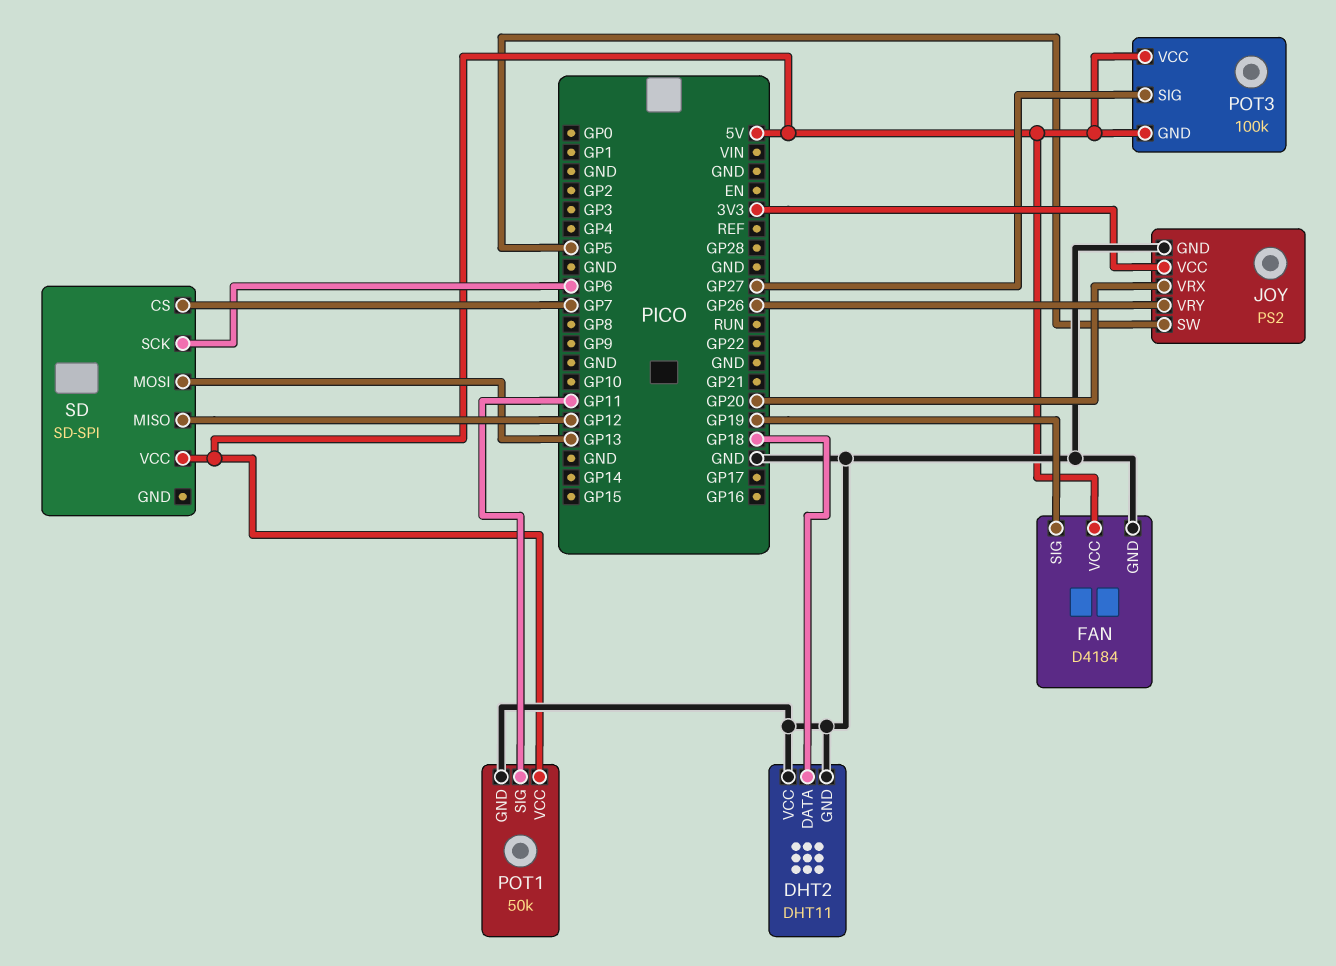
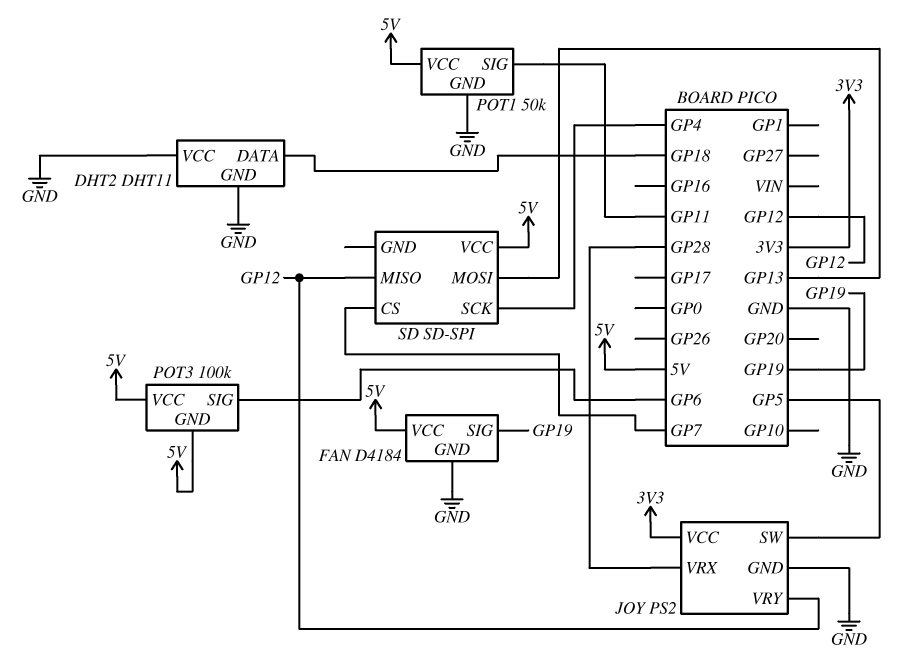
JOY pin VRX: GP20 -> GP28
JOY pin VRY: GP26 -> GP12
POT3 pin SIG: GP27 -> GP6
SD pin SCK: GP6 -> GP4

